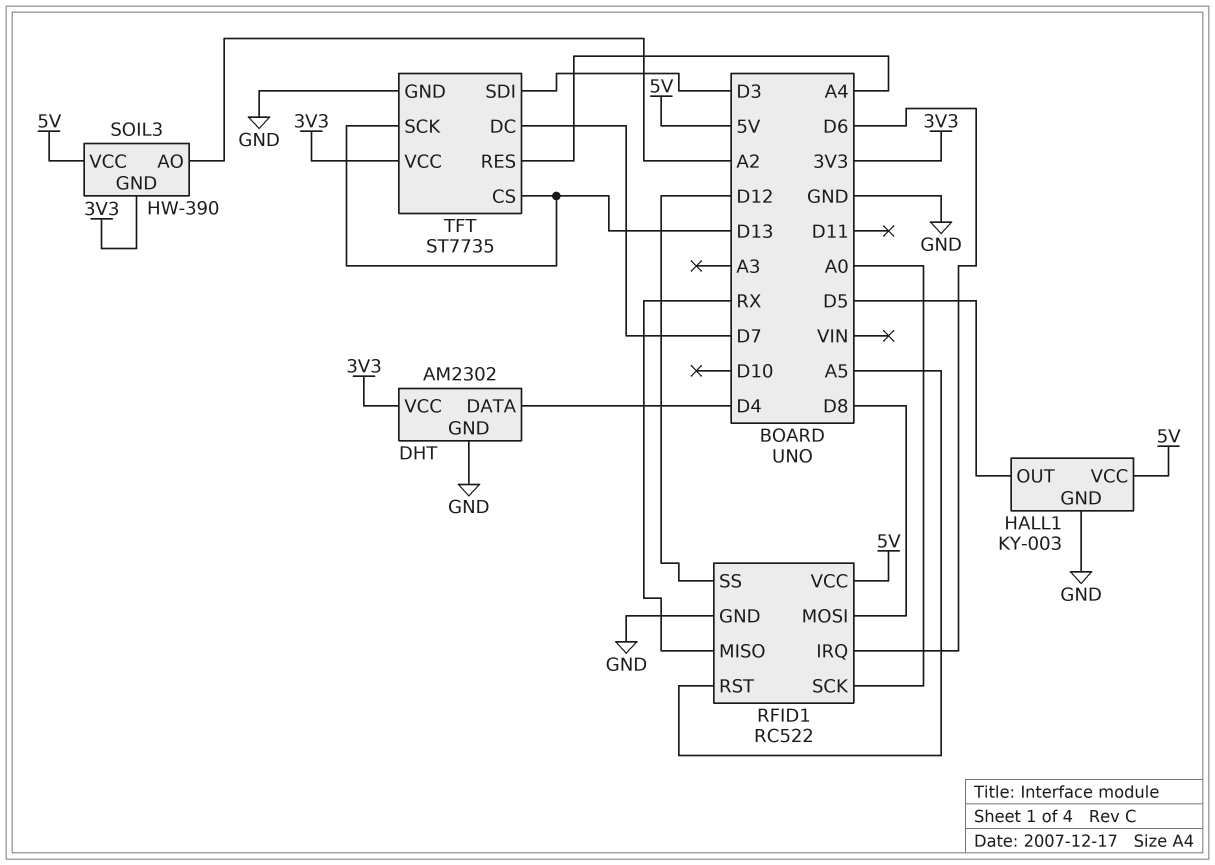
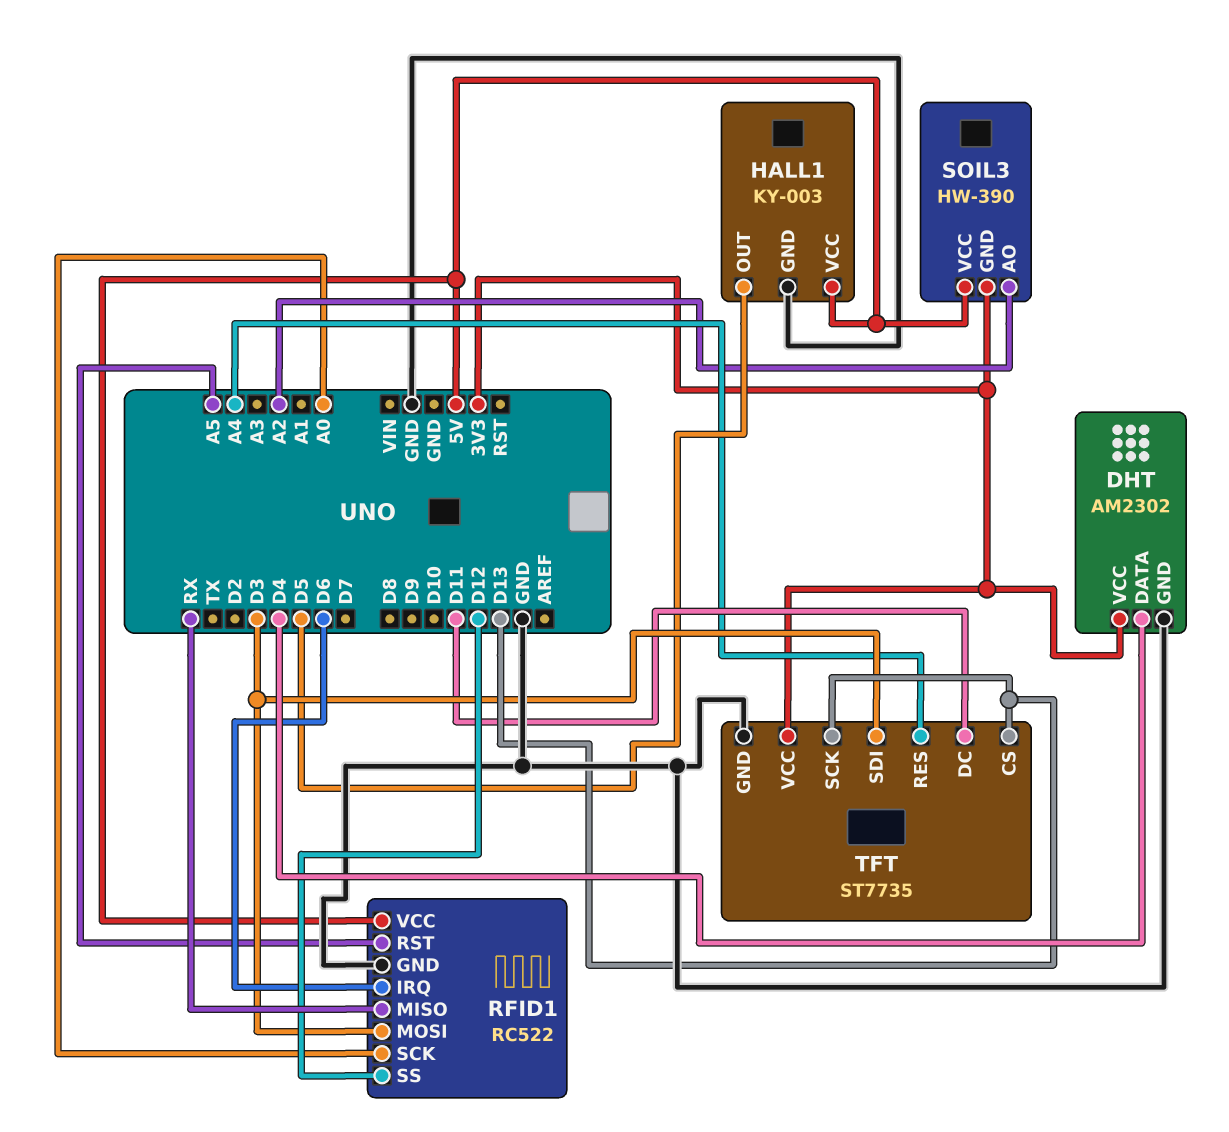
RFID1 pin MOSI: D8 -> D3
TFT pin DC: D7 -> D11

